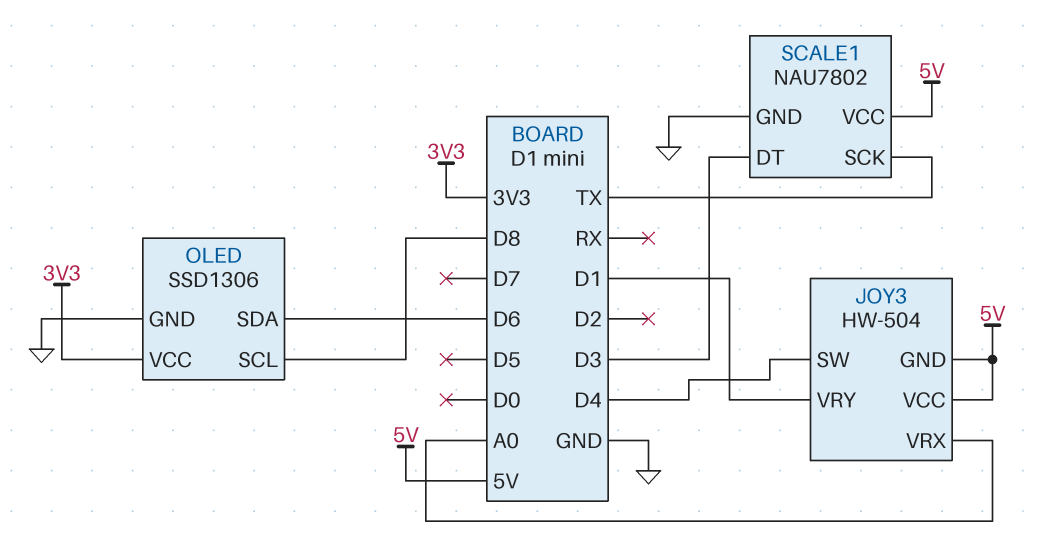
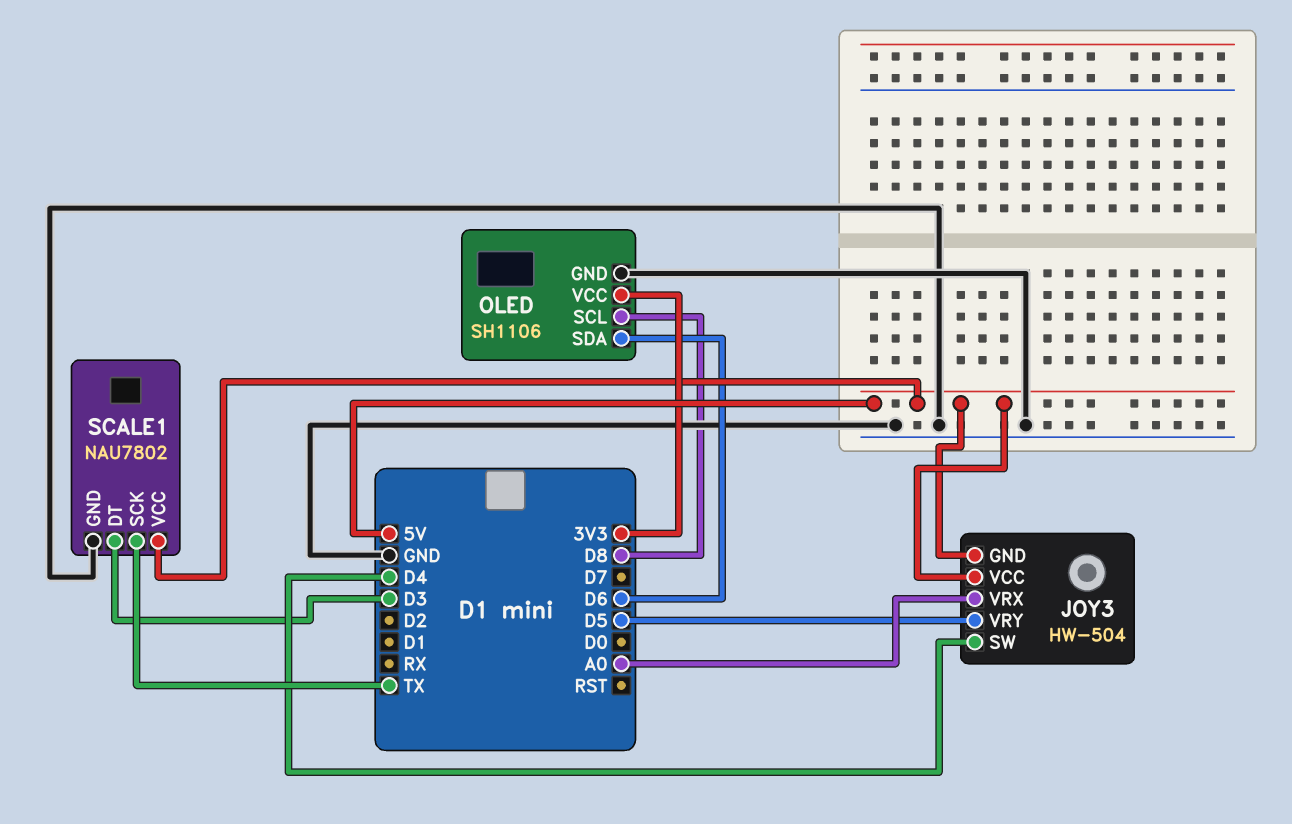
JOY3 pin VRY: D1 -> D5
OLED: SSD1306 -> SH1106

